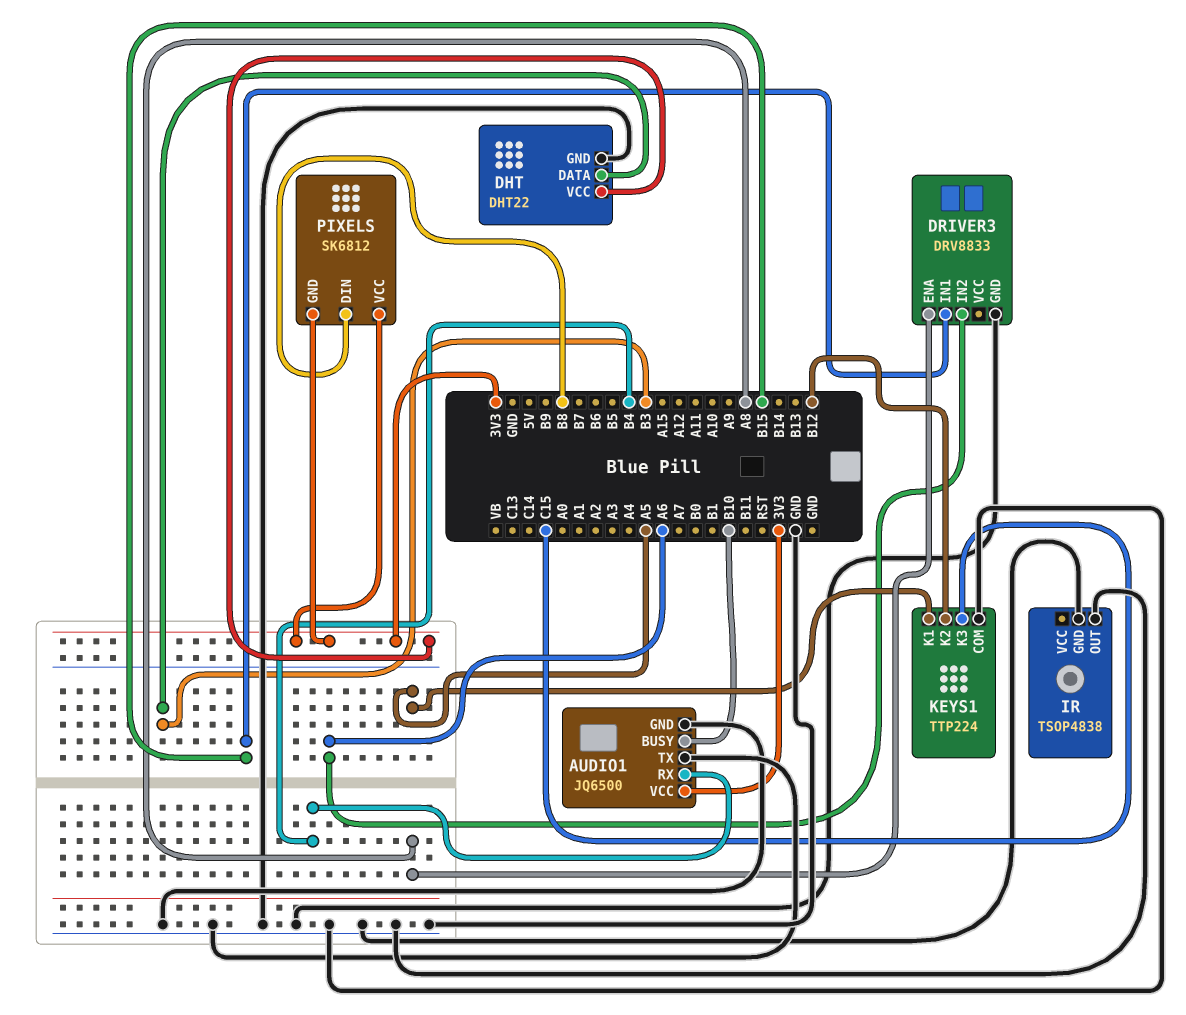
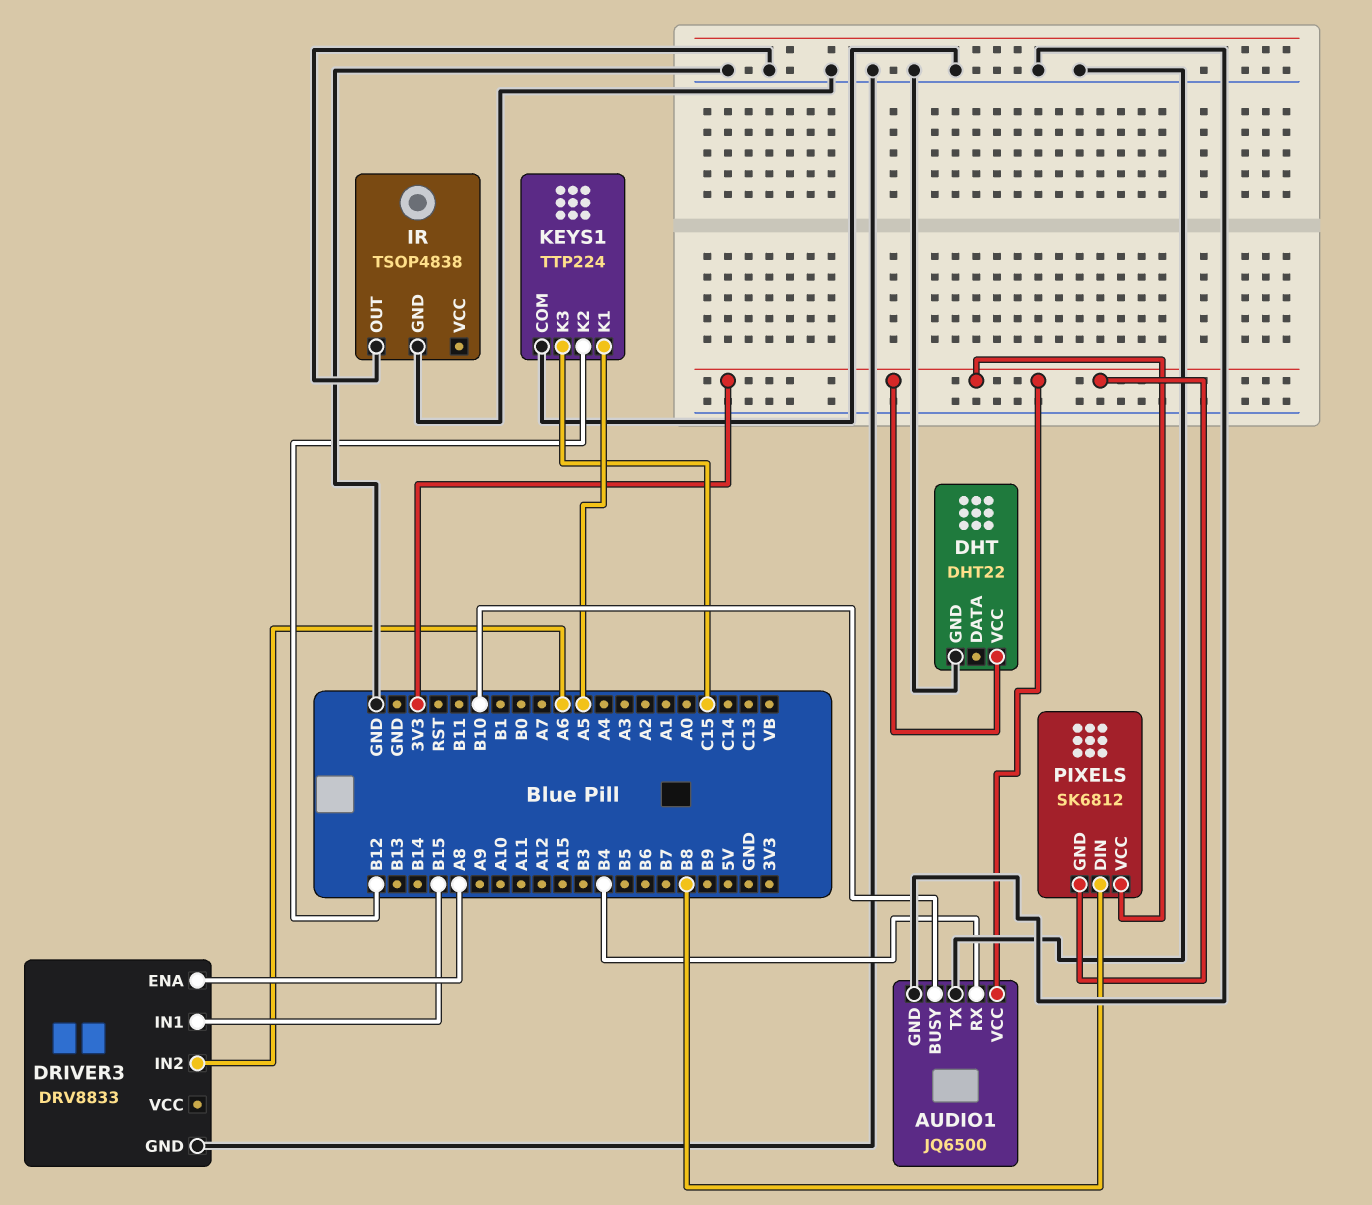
DHT pin DATA: B3 -> none

